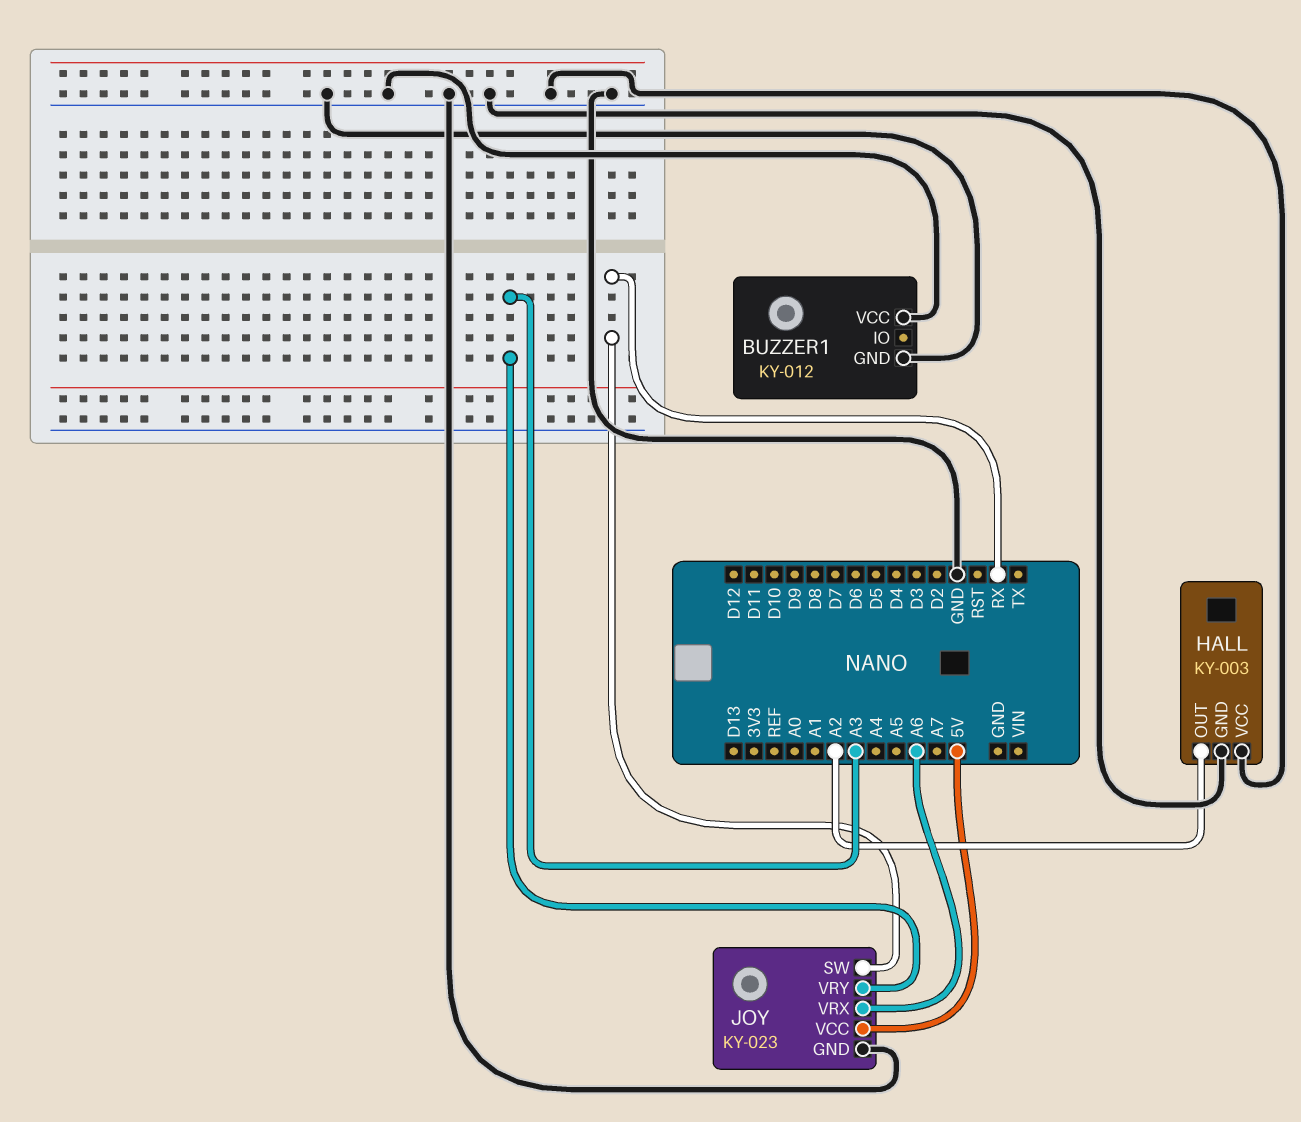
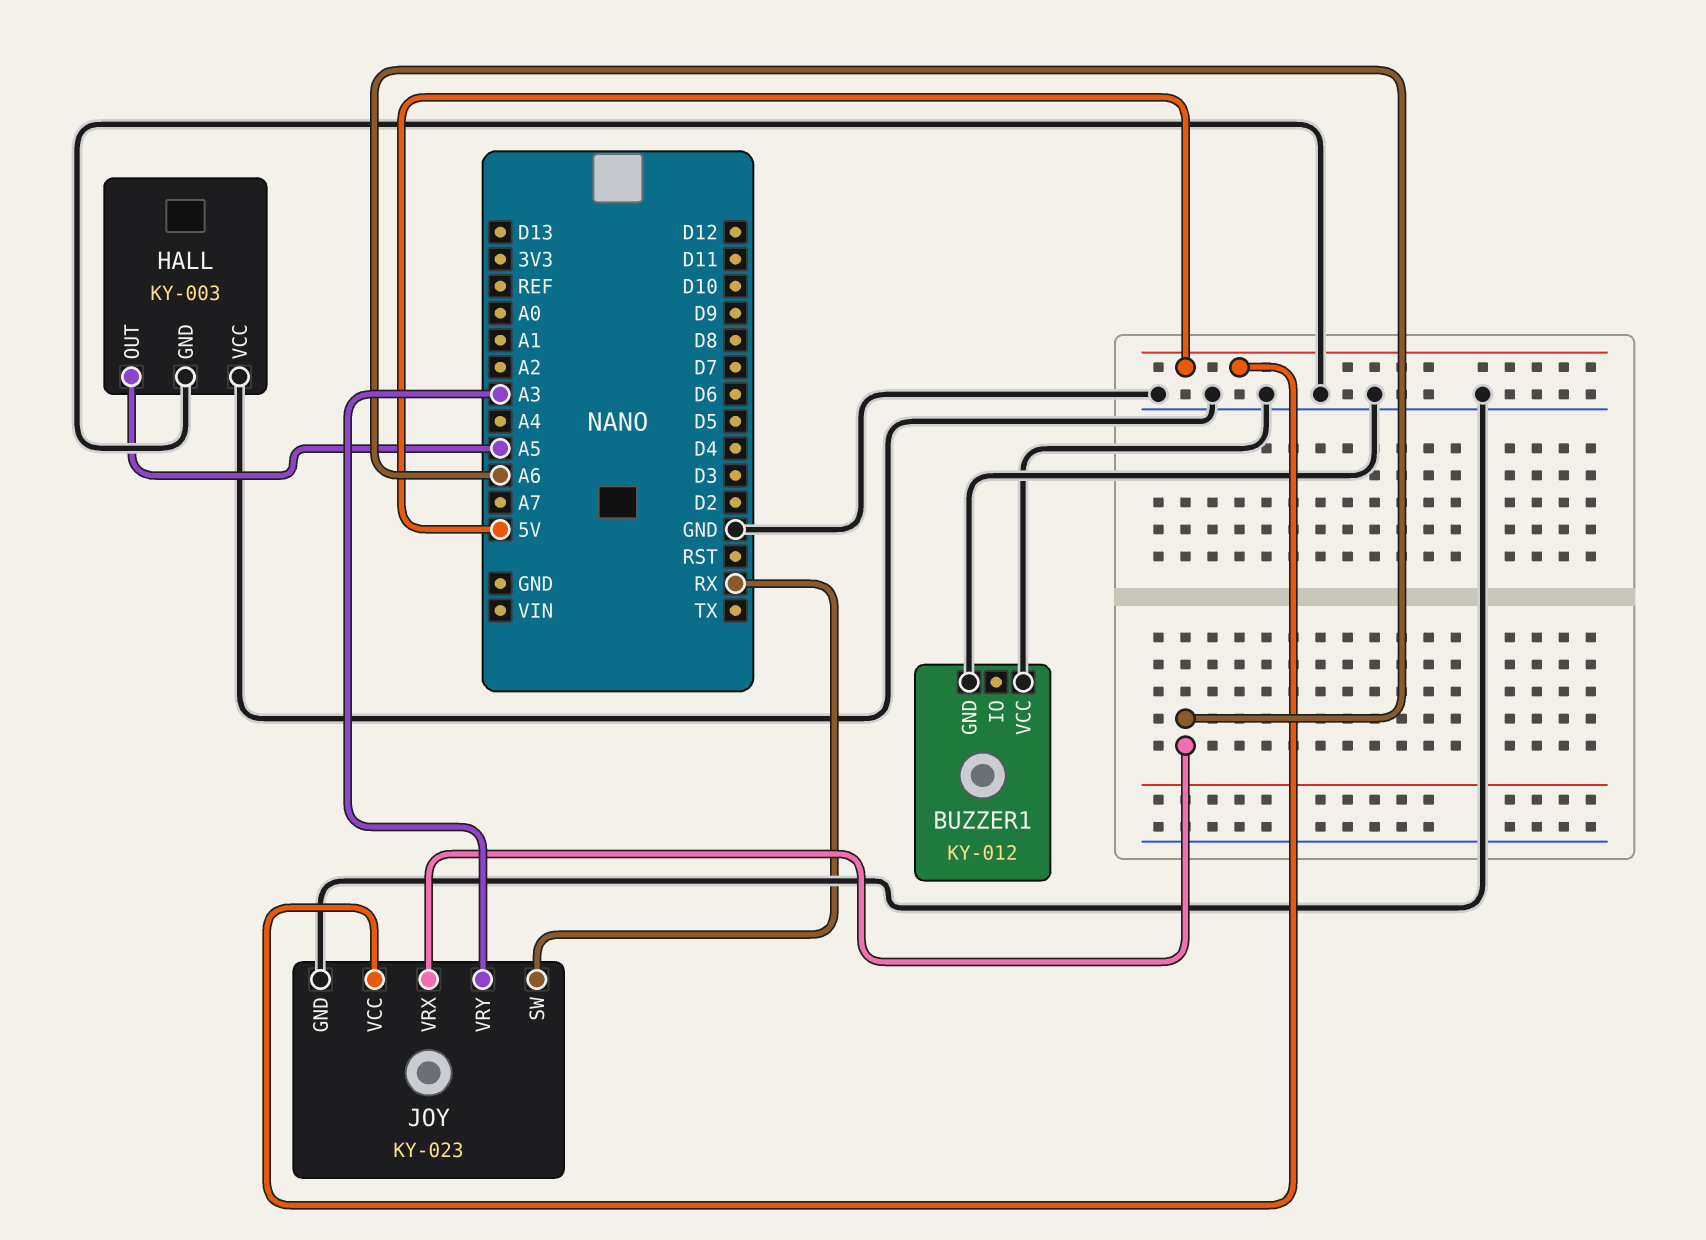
HALL pin OUT: A2 -> A5

